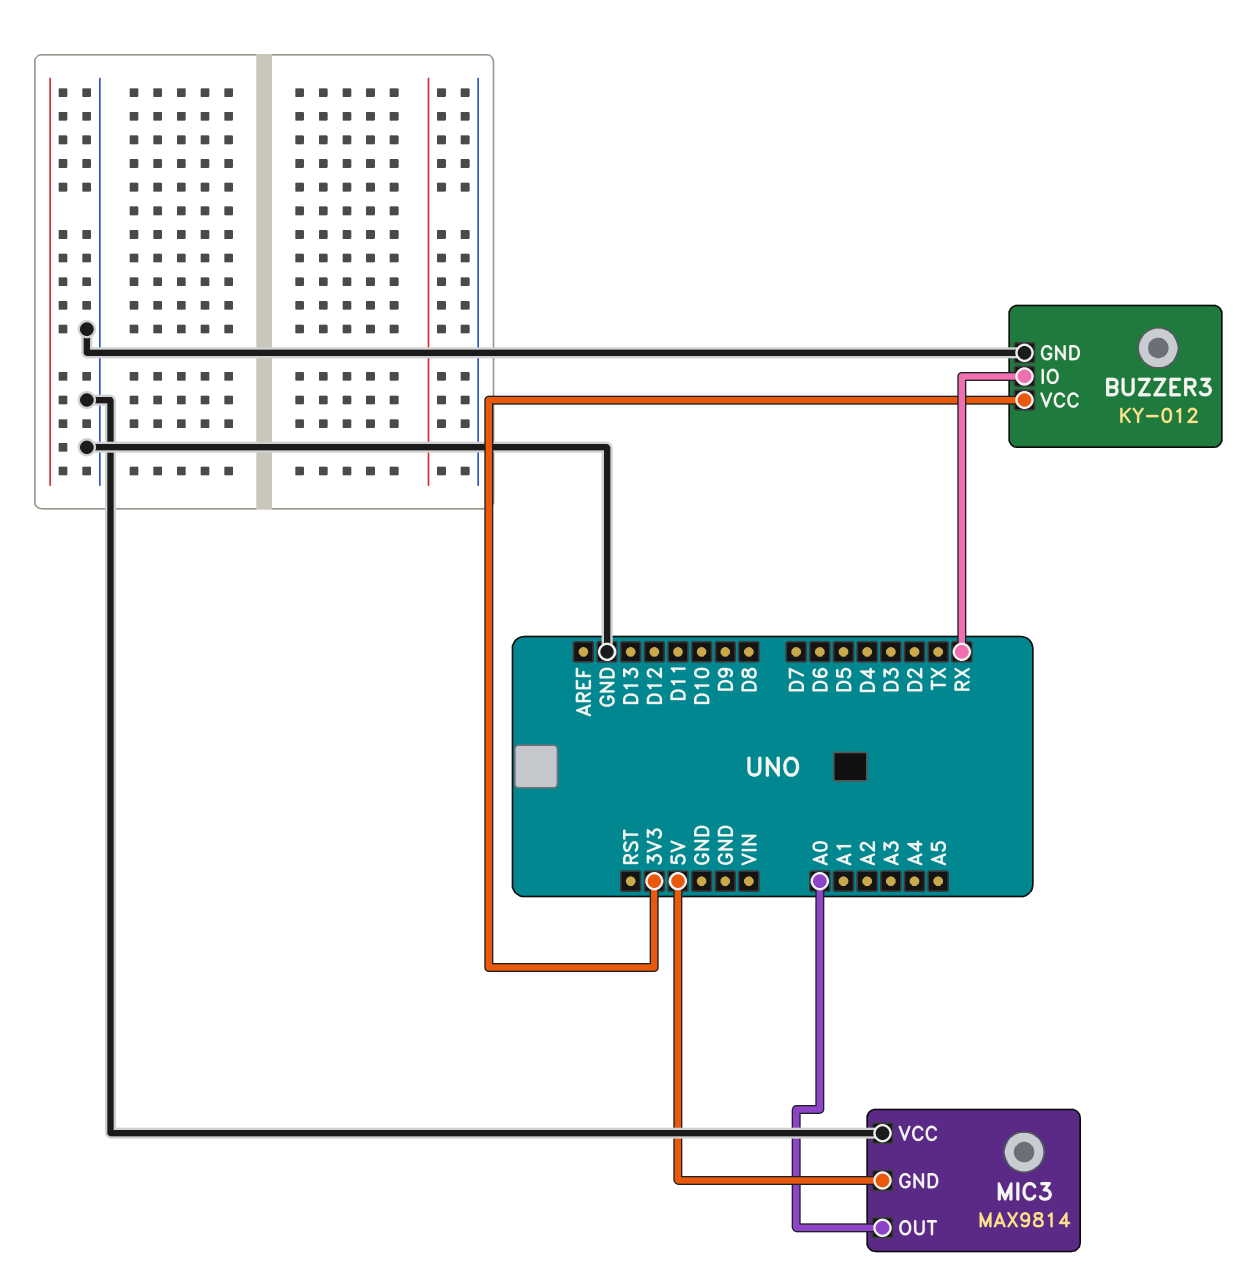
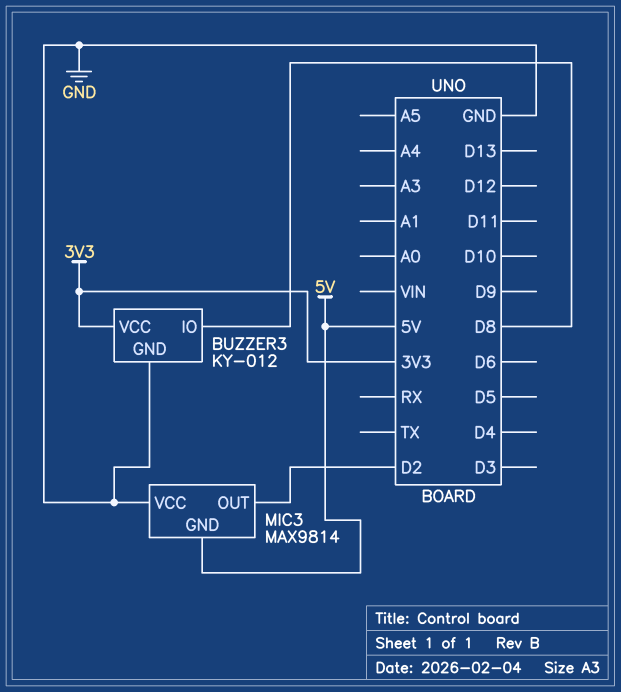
BUZZER3 pin IO: RX -> D8
MIC3 pin OUT: A0 -> D2

